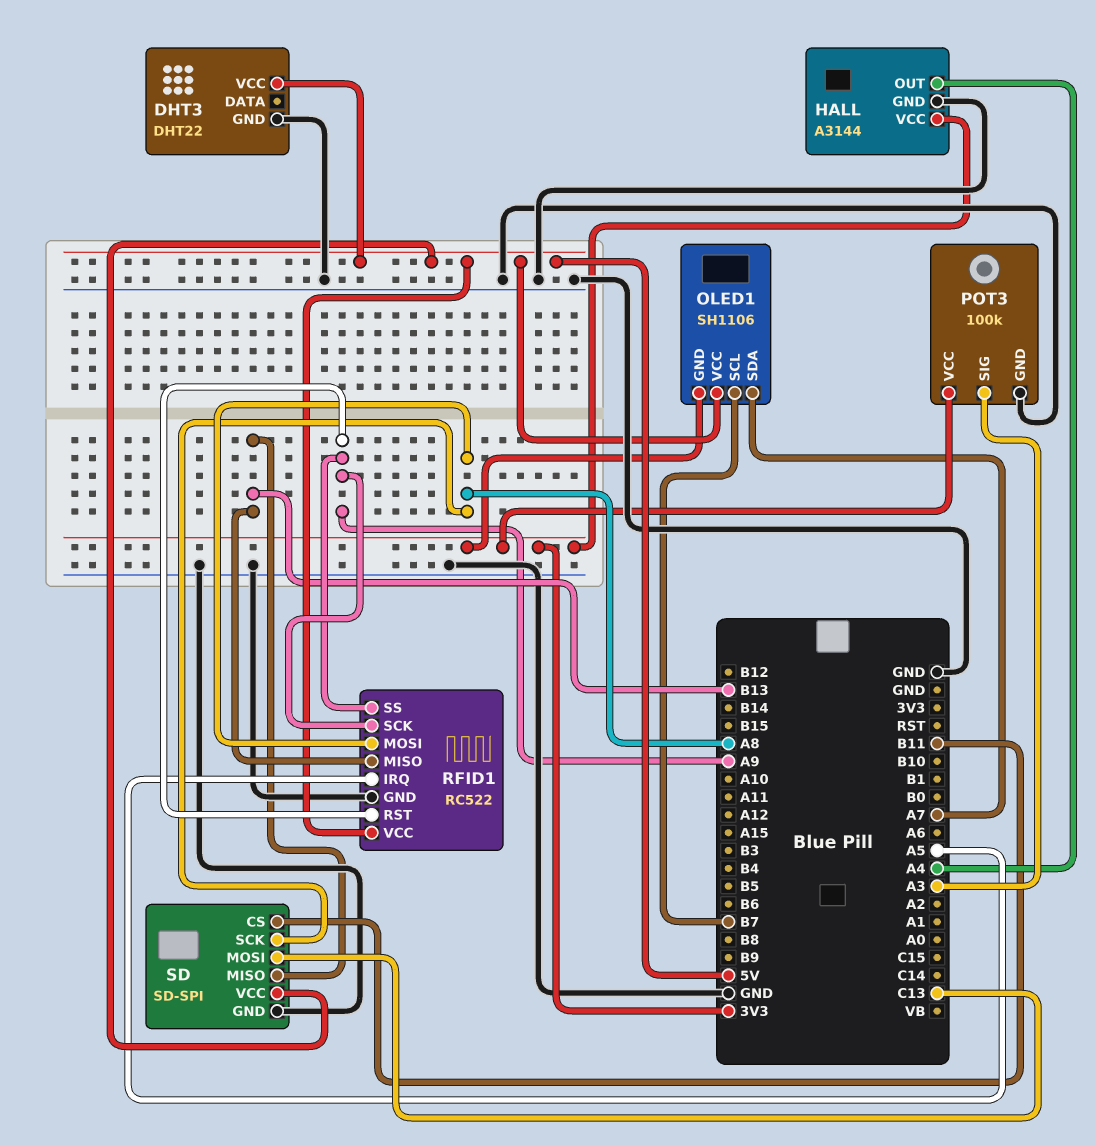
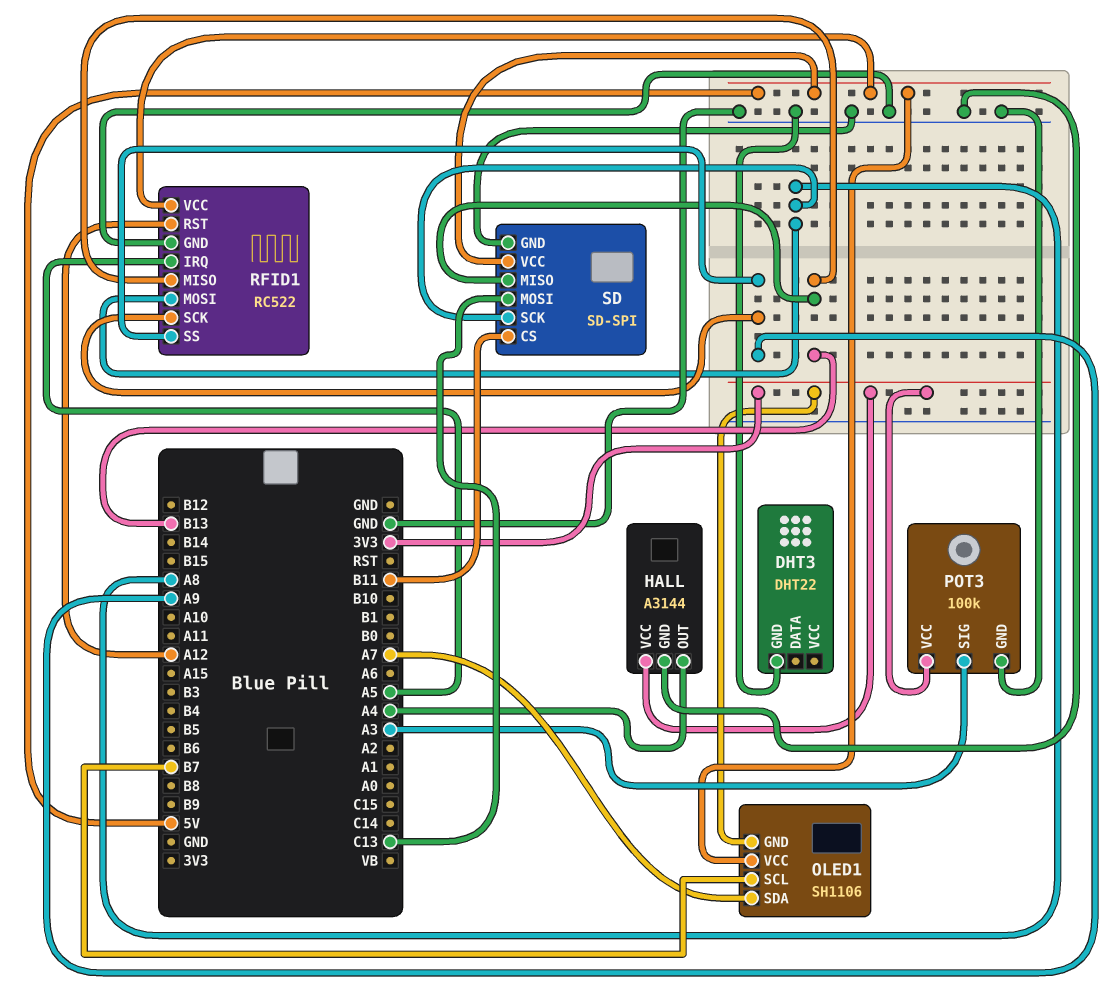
DHT3 pin VCC: 5V -> none
RFID1 pin RST: A9 -> A12

